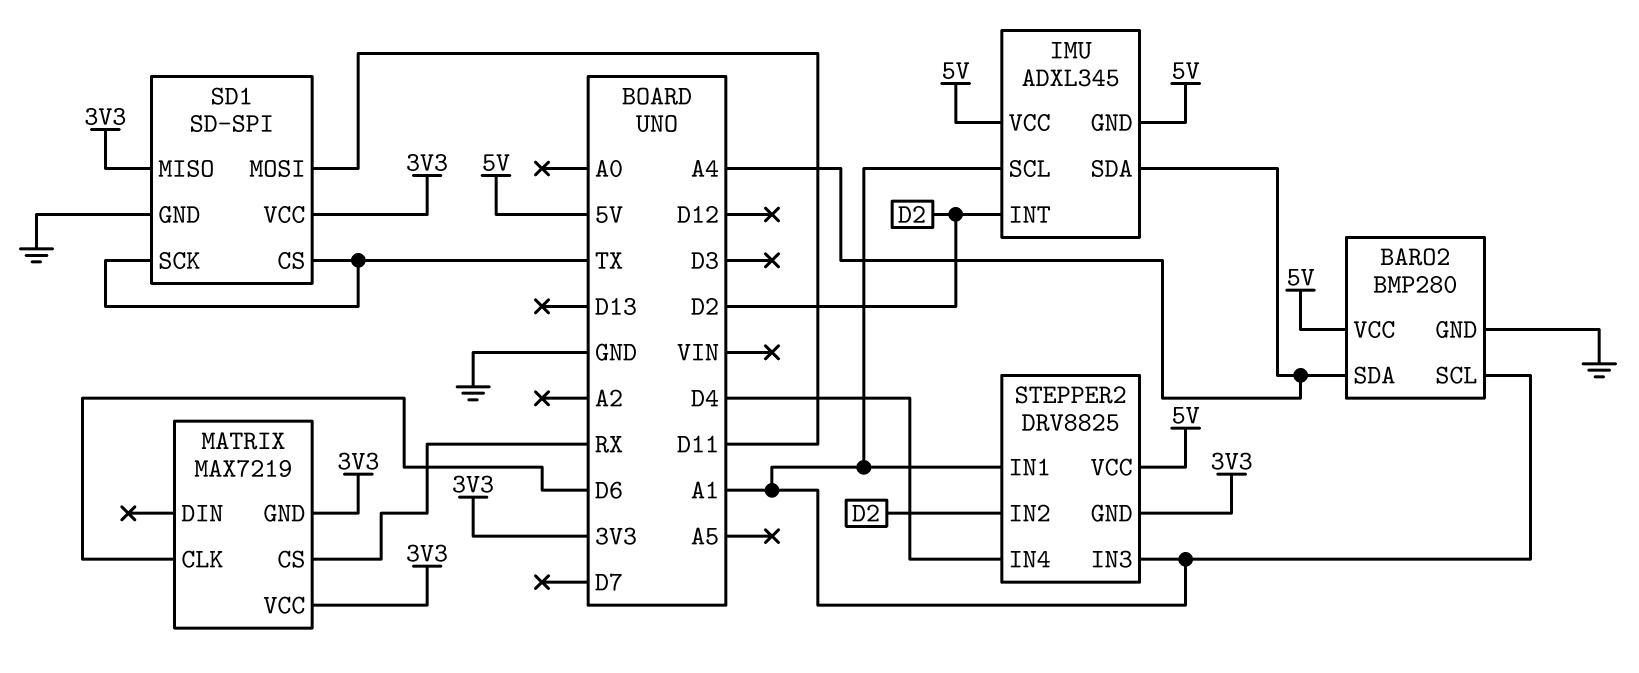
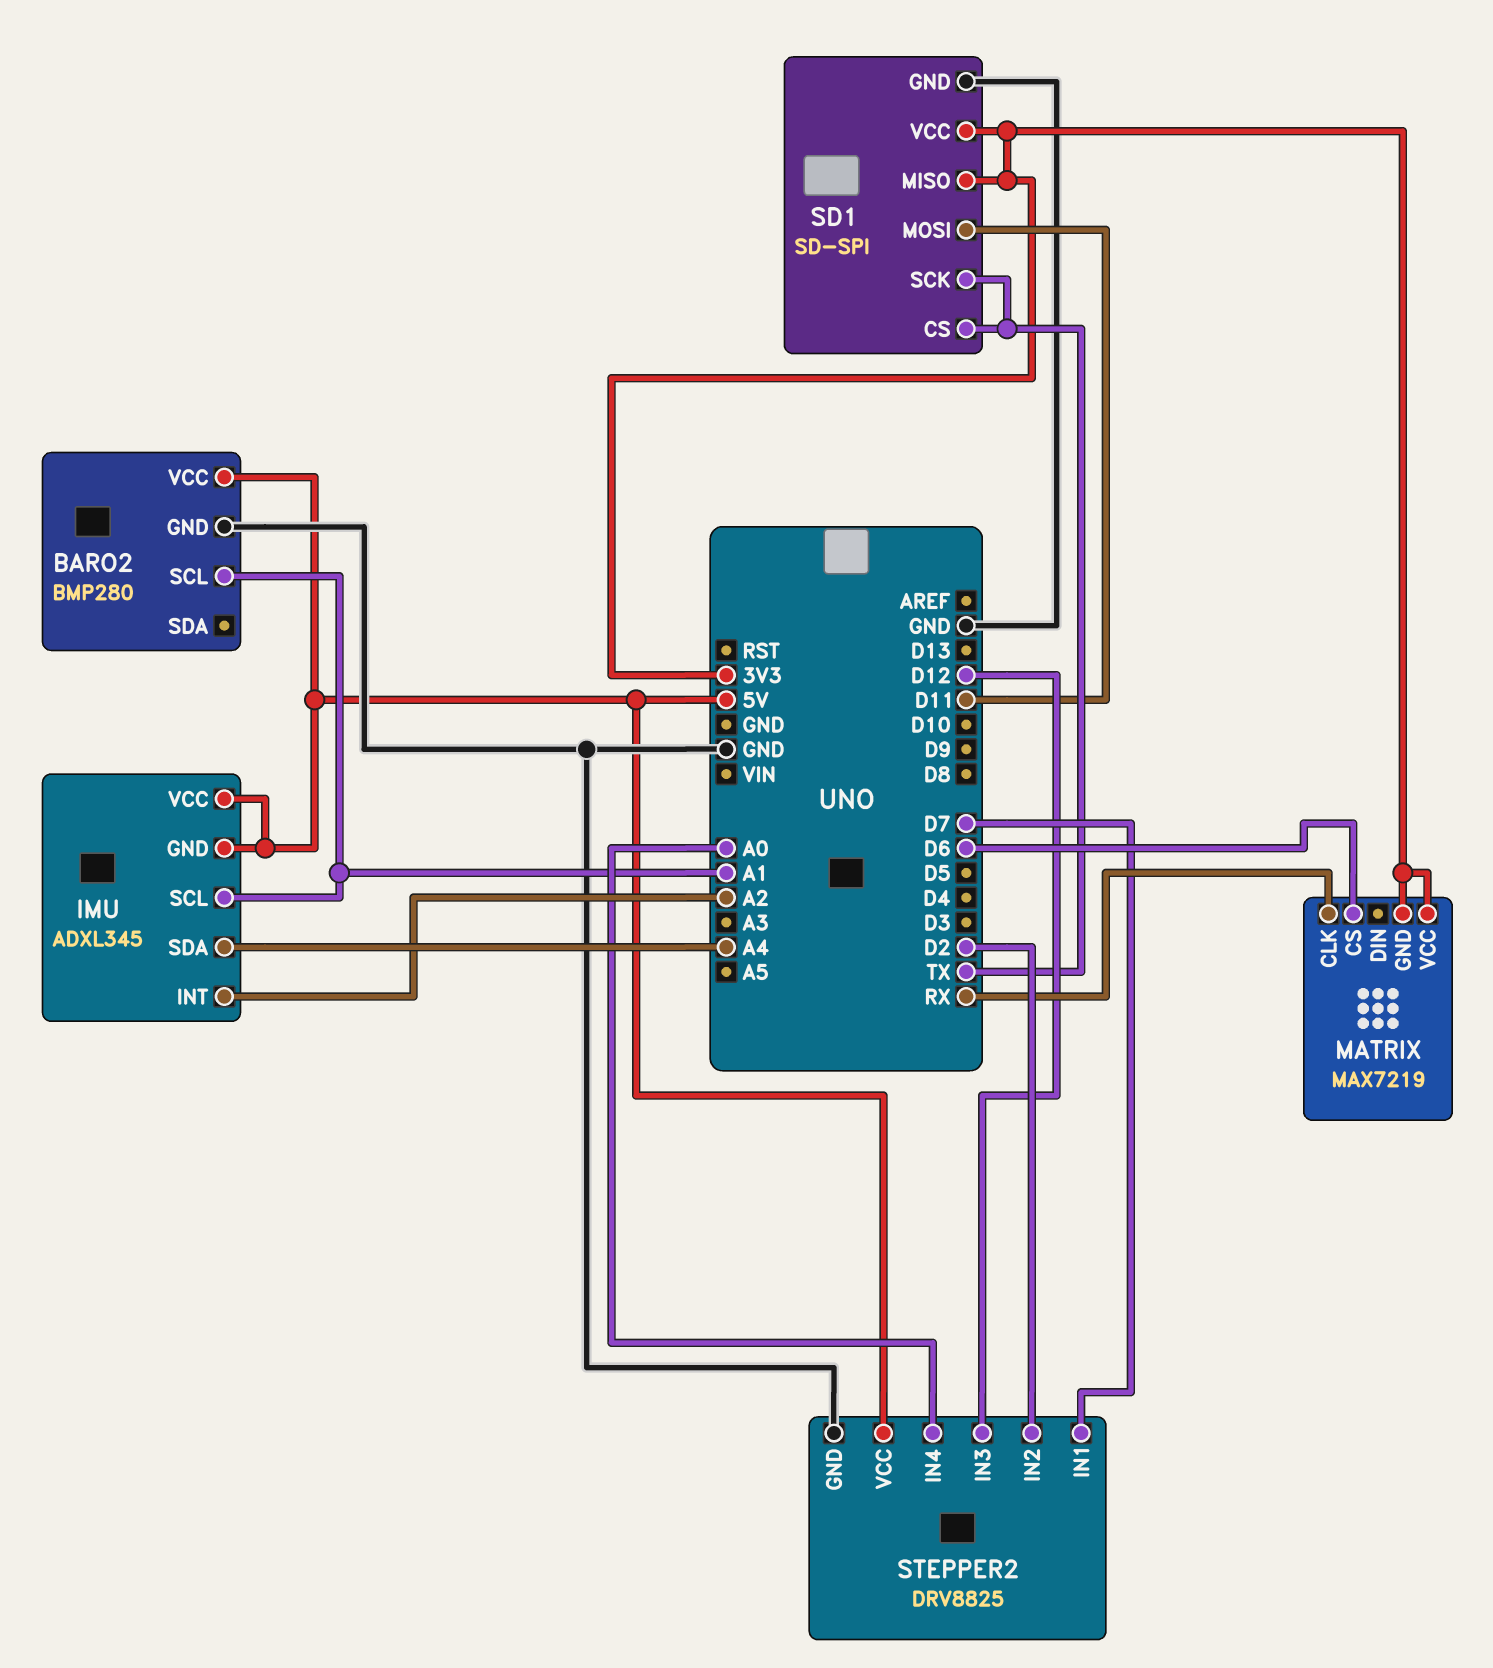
BARO2 pin SDA: A4 -> none
IMU pin INT: D2 -> A2
MATRIX pin CLK: D6 -> RX
MATRIX pin CS: RX -> D6
STEPPER2 pin GND: 3V3 -> GND
STEPPER2 pin IN1: A1 -> D7
STEPPER2 pin IN3: A1 -> D12
STEPPER2 pin IN4: D4 -> A0

